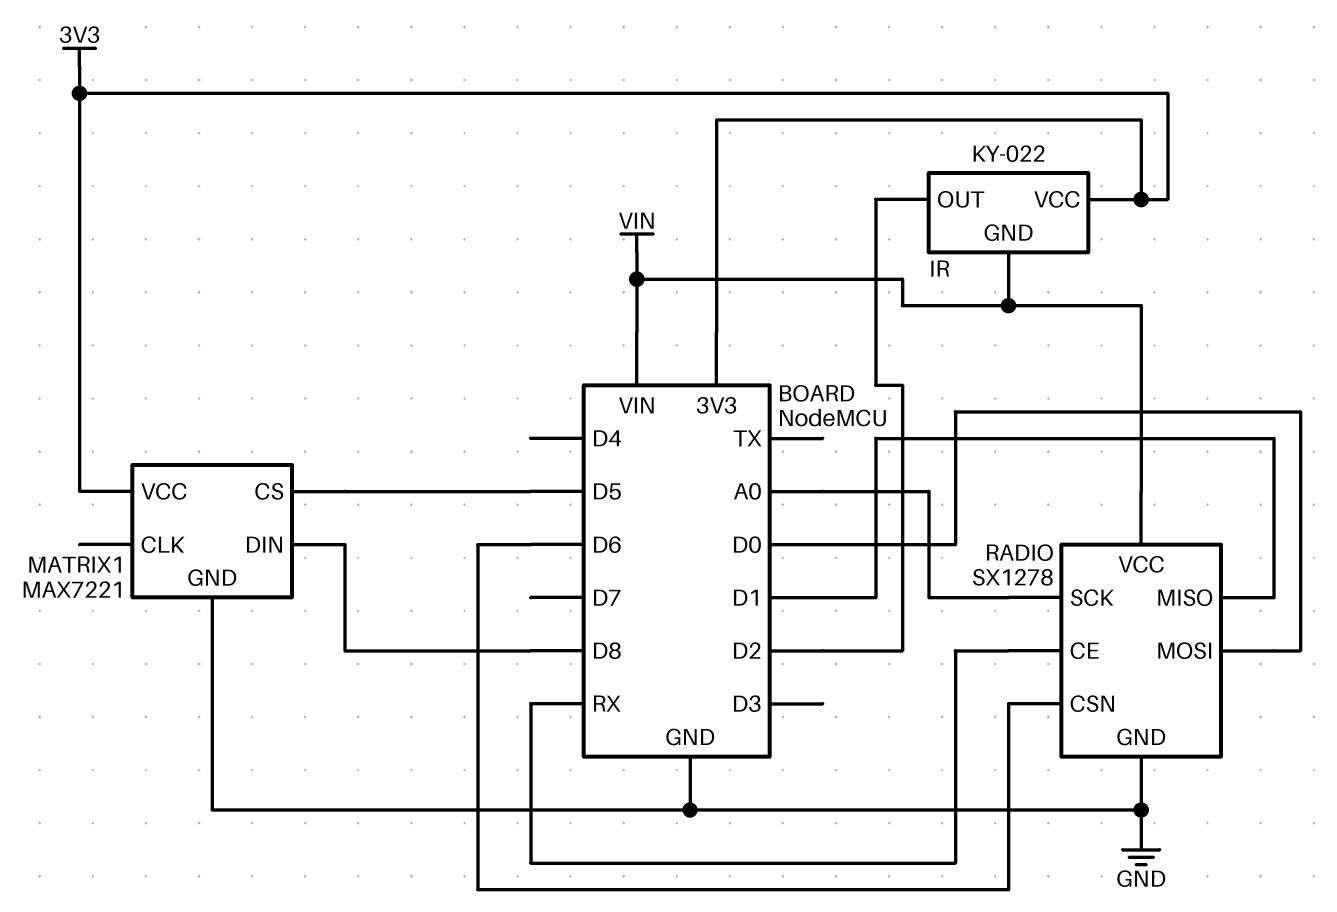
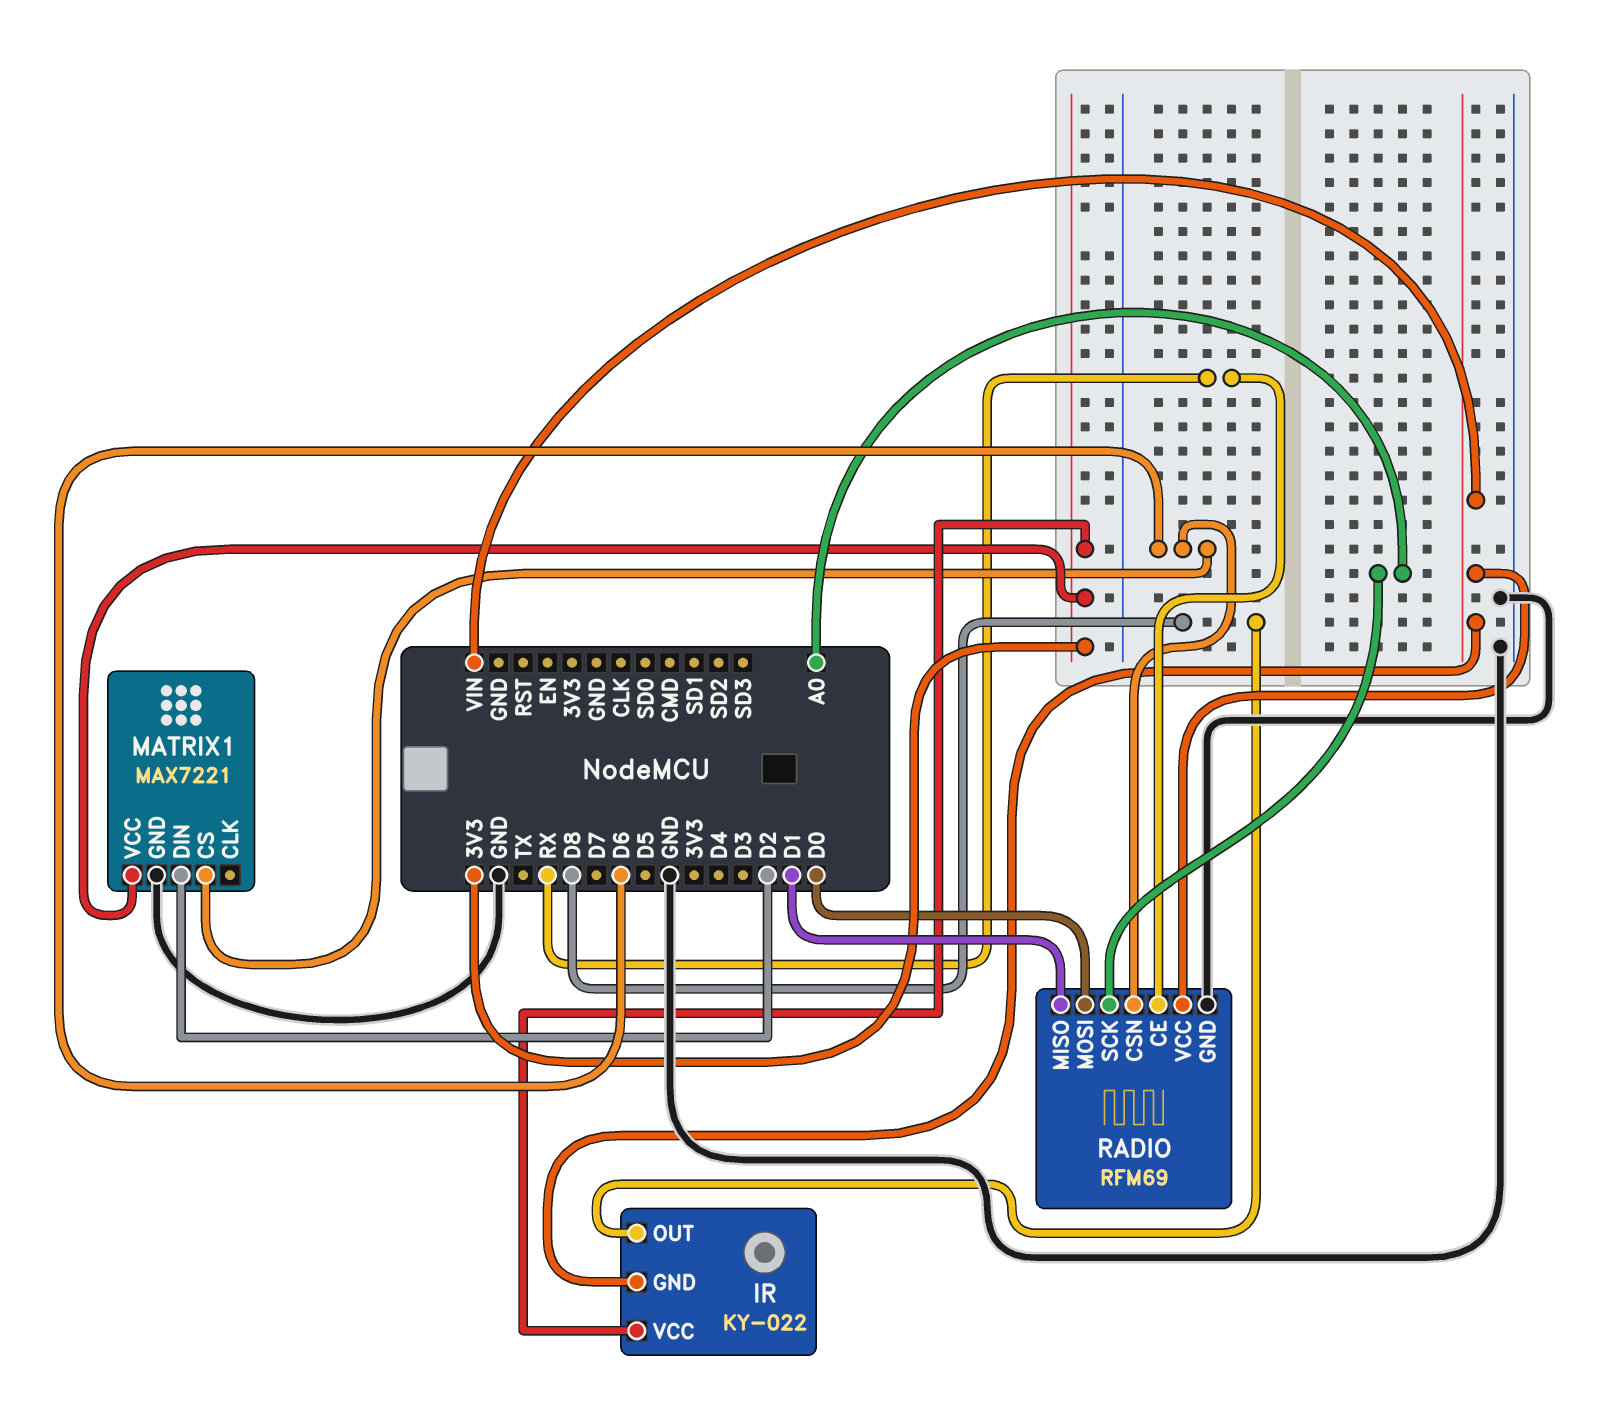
IR pin OUT: D2 -> D8
MATRIX1 pin CS: D5 -> D6
MATRIX1 pin DIN: D8 -> D2
RADIO: SX1278 -> RFM69

